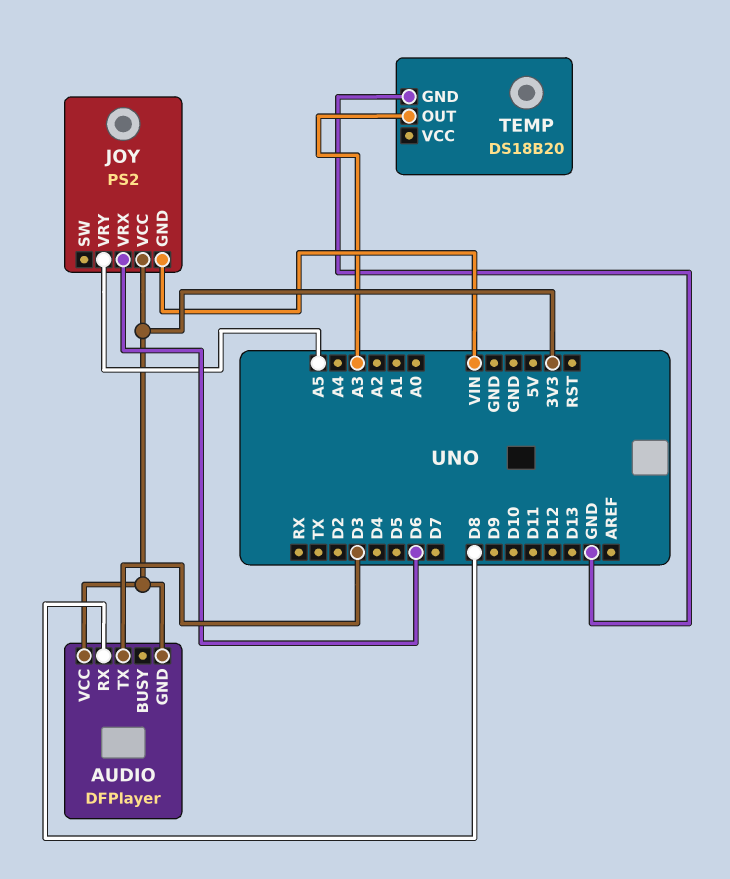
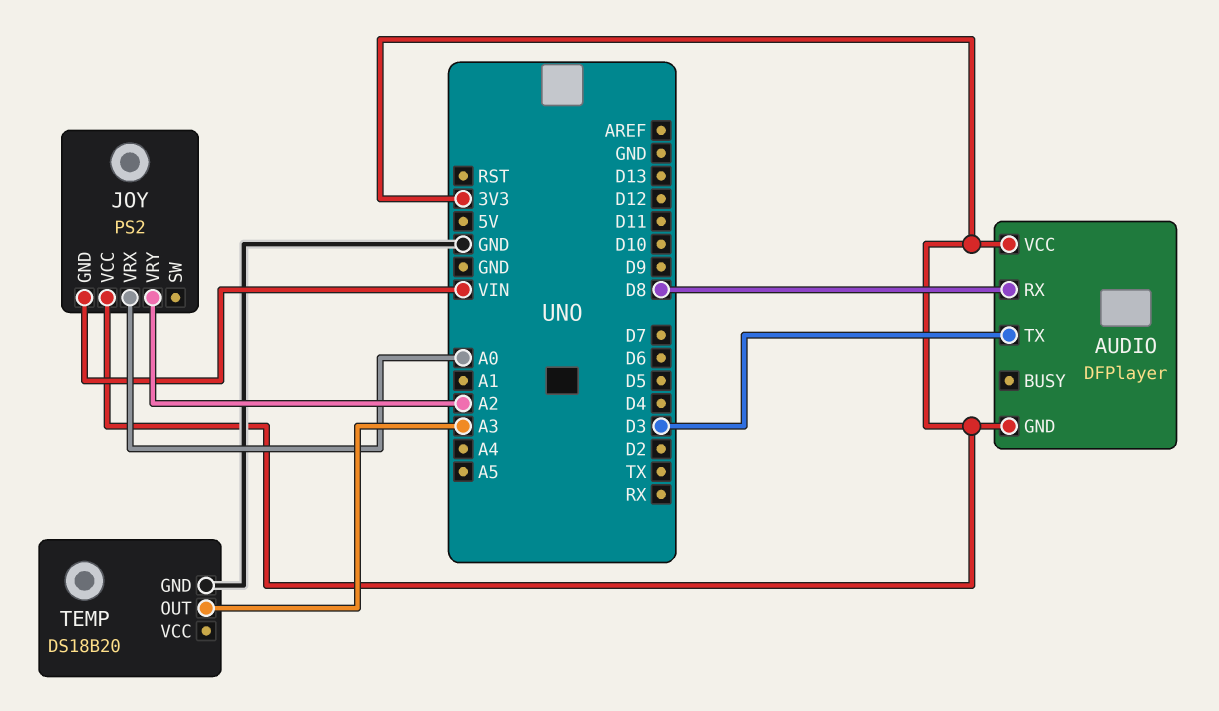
JOY pin VRX: D6 -> A0
JOY pin VRY: A5 -> A2

